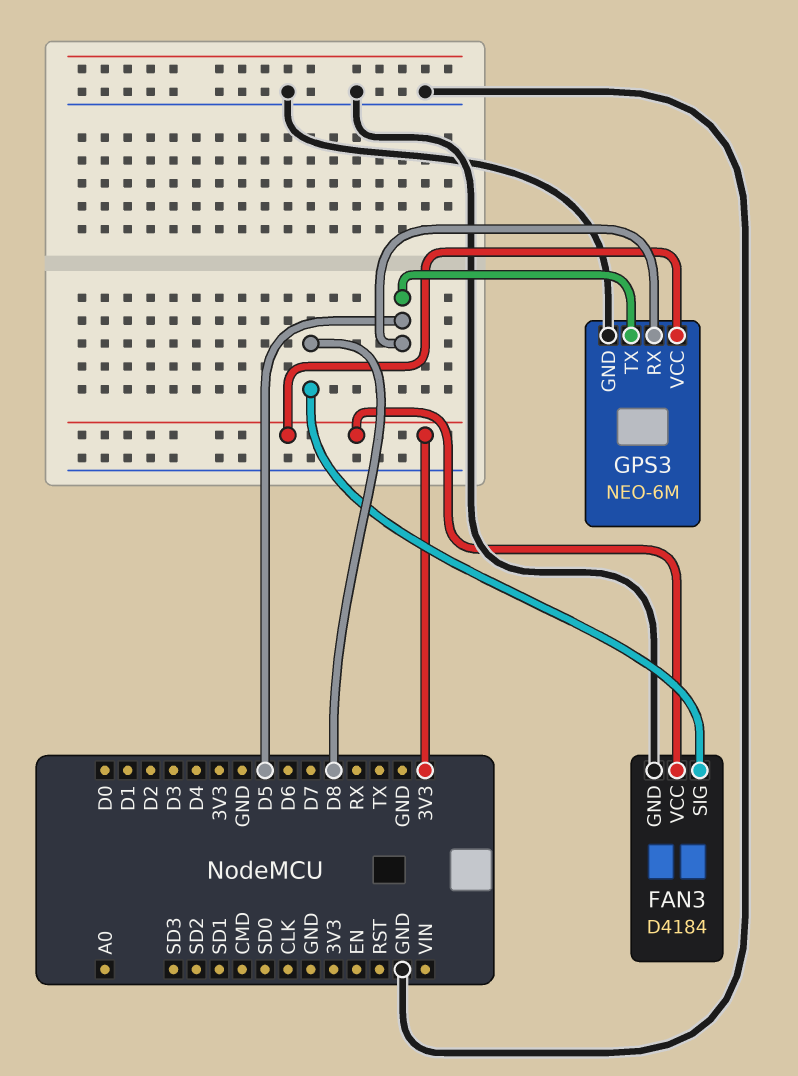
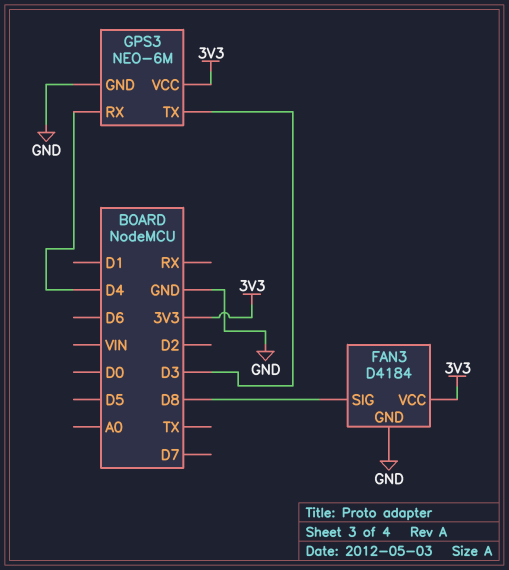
GPS3 pin RX: D5 -> D4
GPS3 pin TX: D5 -> D3

